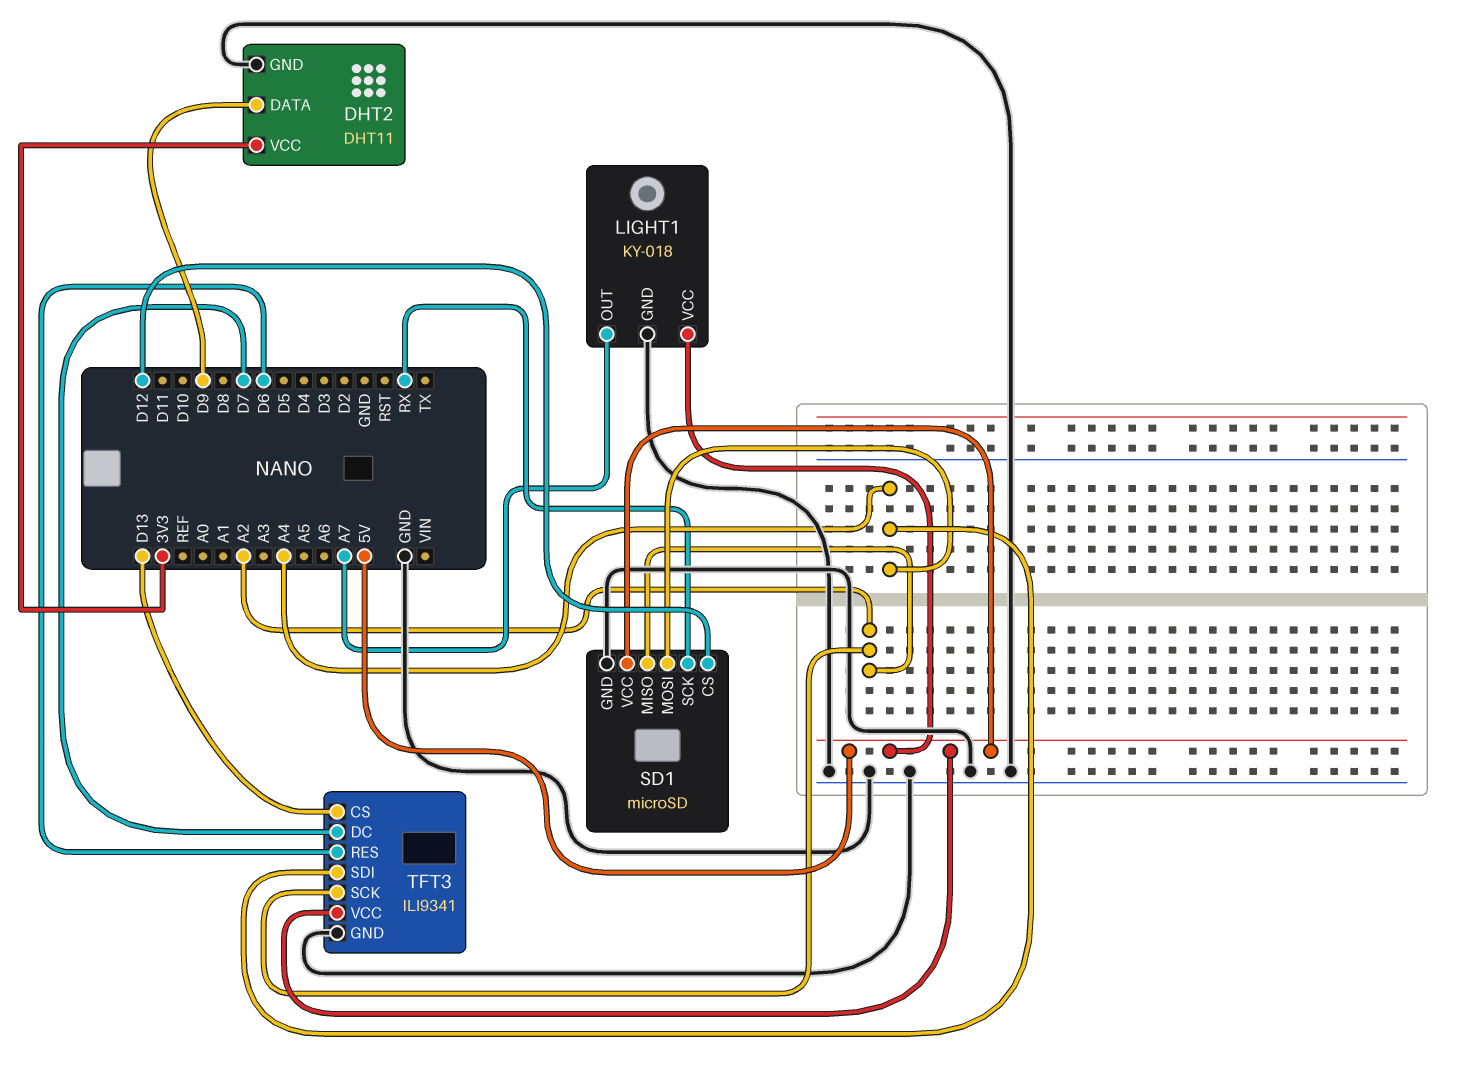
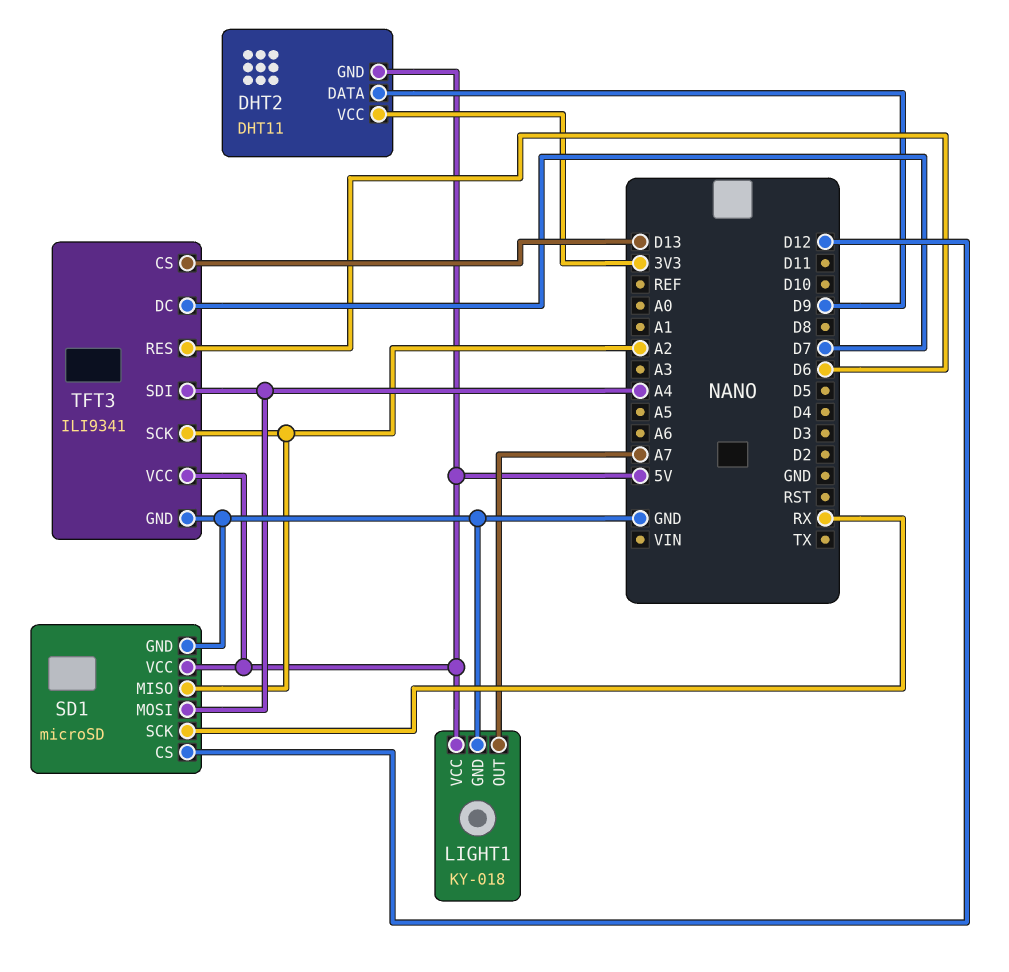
DHT2 pin GND: GND -> 5V

